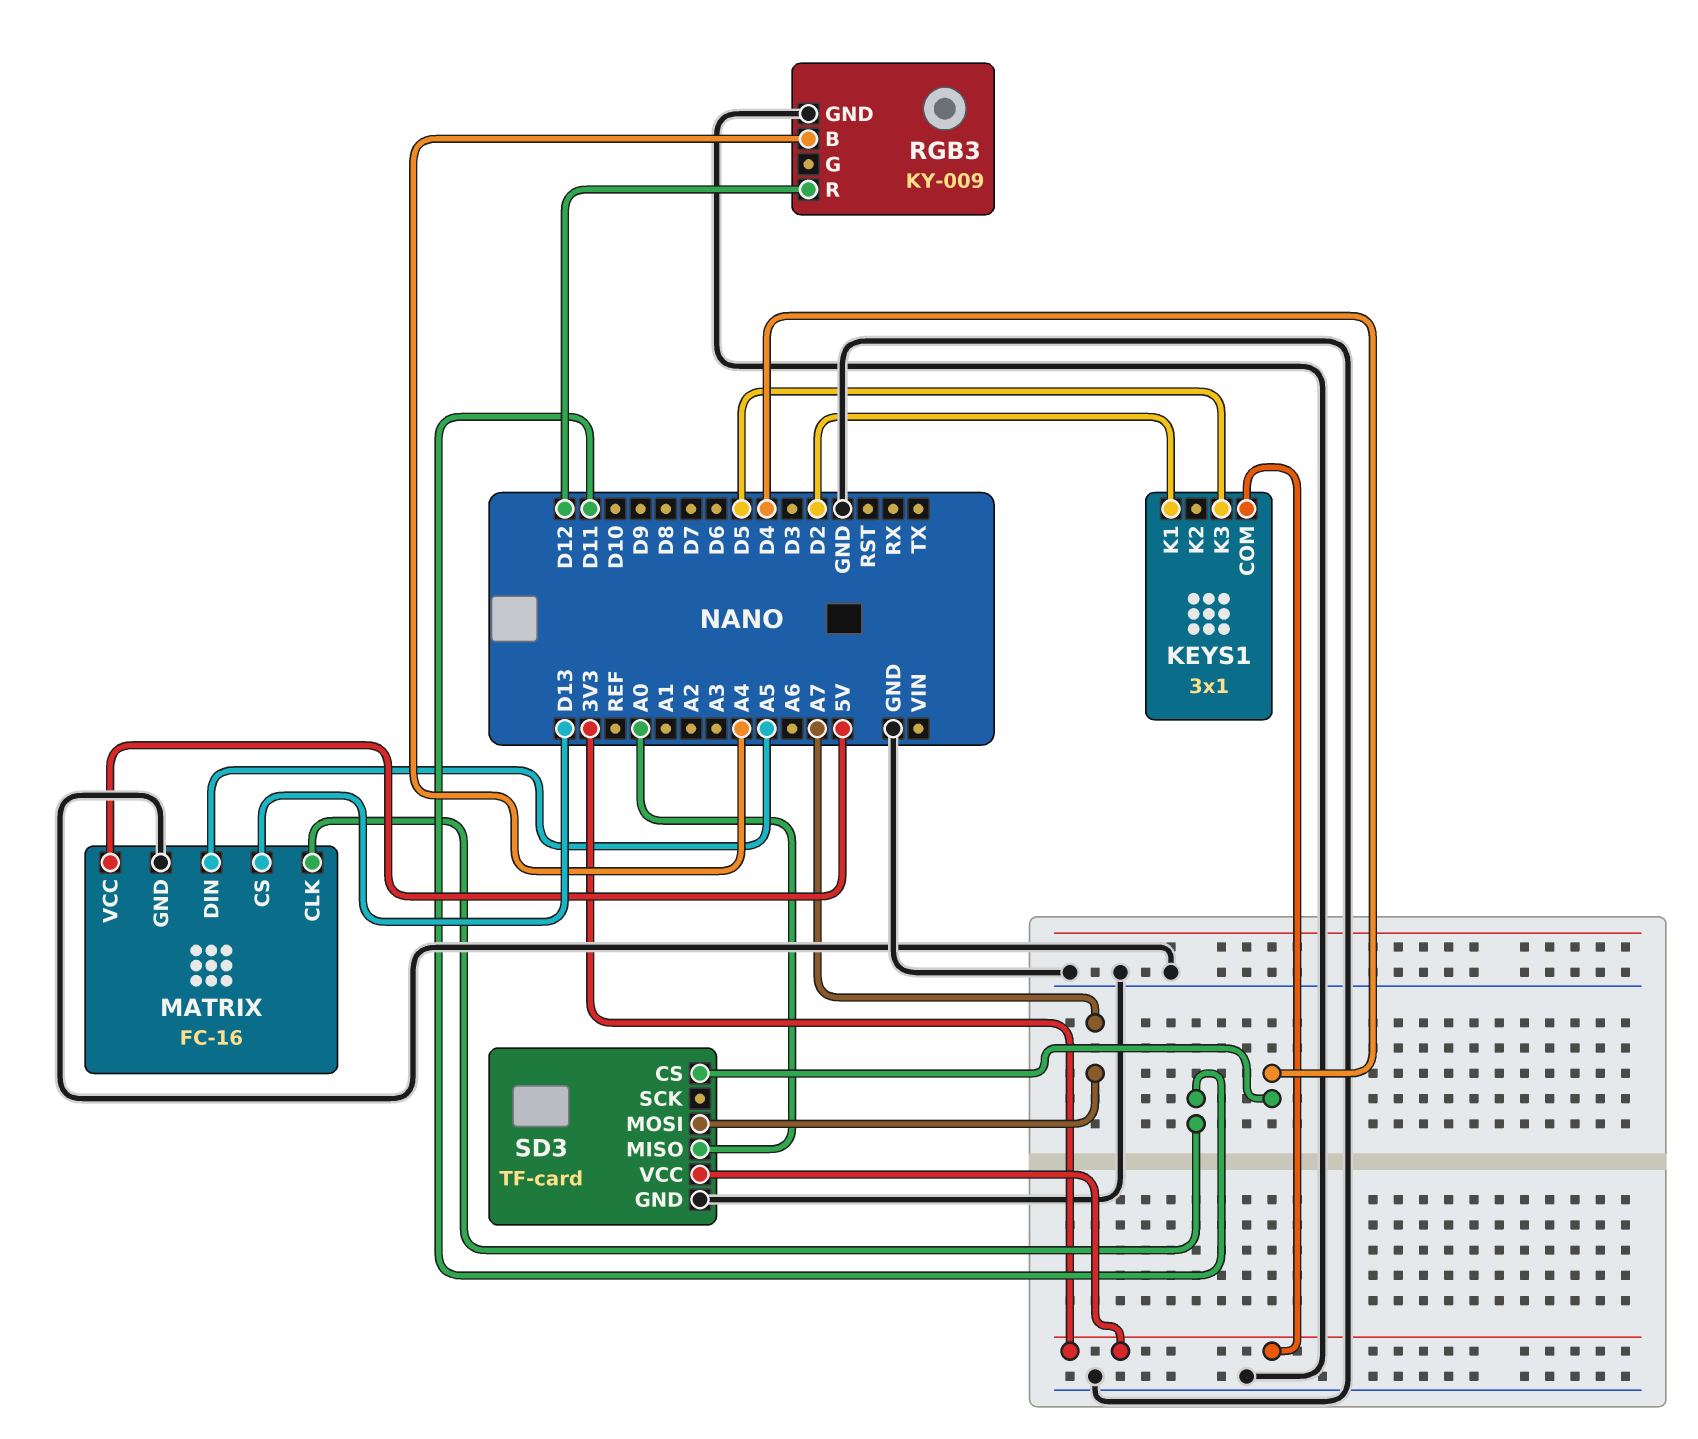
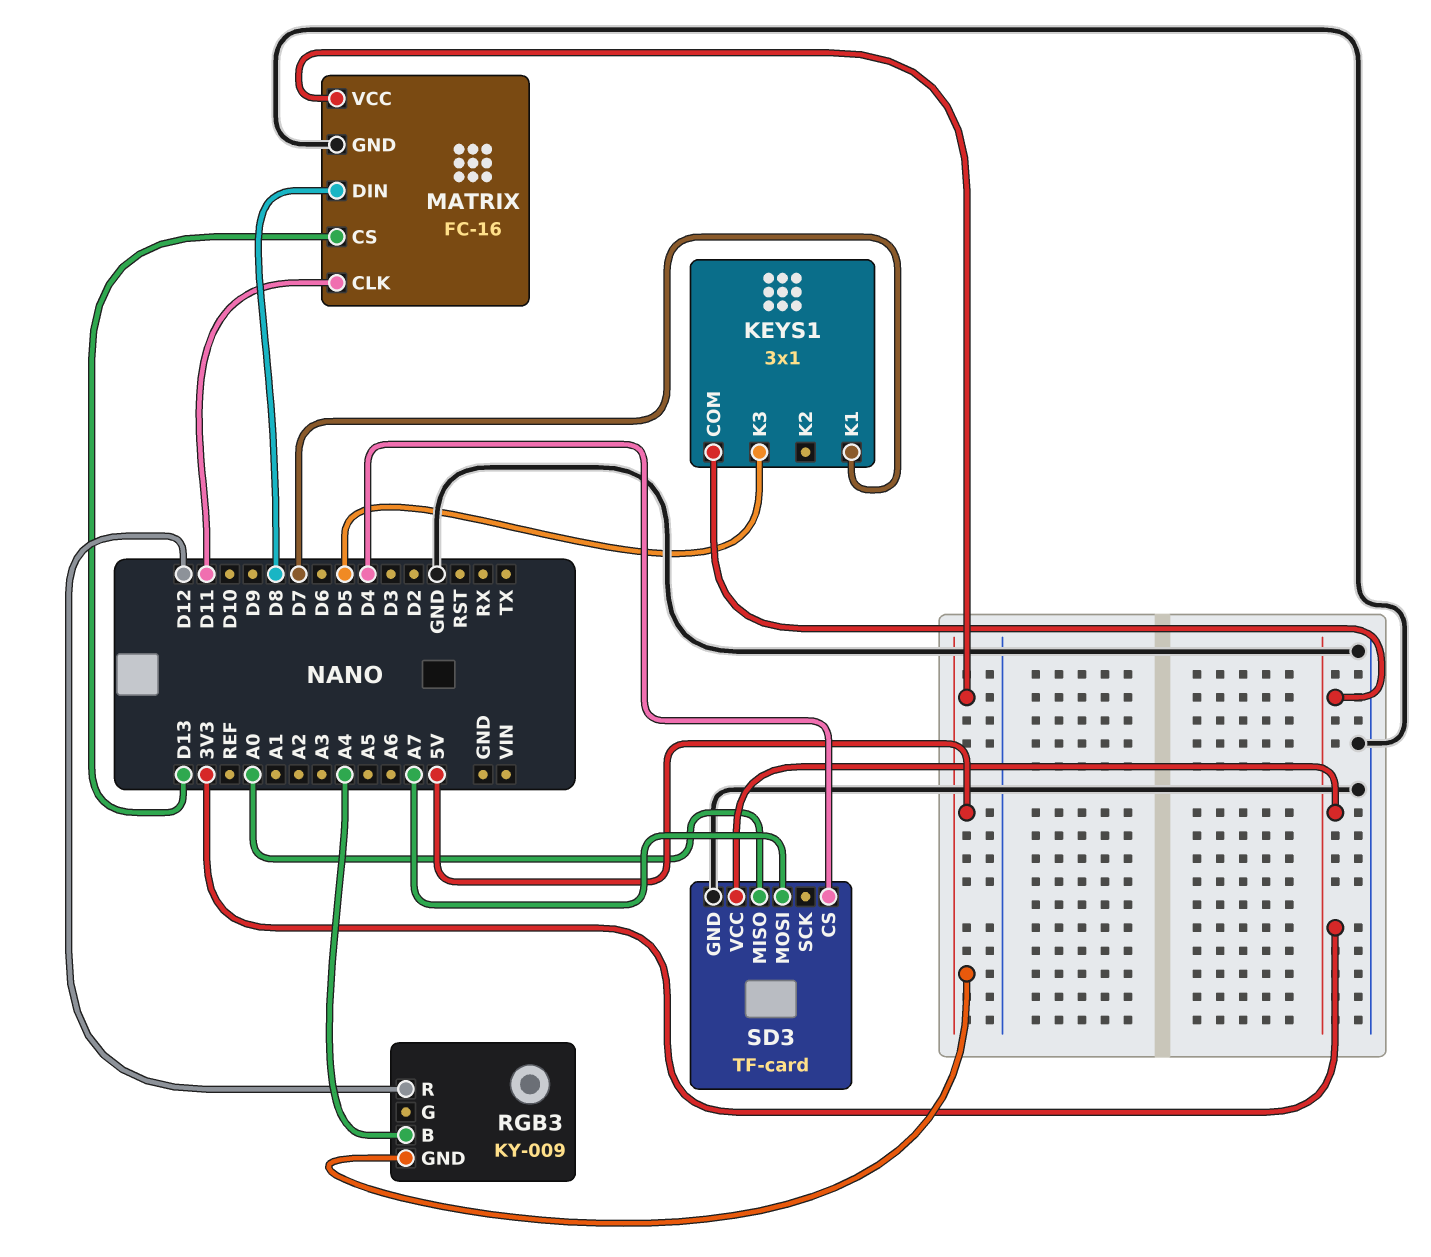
KEYS1 pin K1: D2 -> D7
MATRIX pin DIN: A5 -> D8
RGB3 pin GND: GND -> 5V

